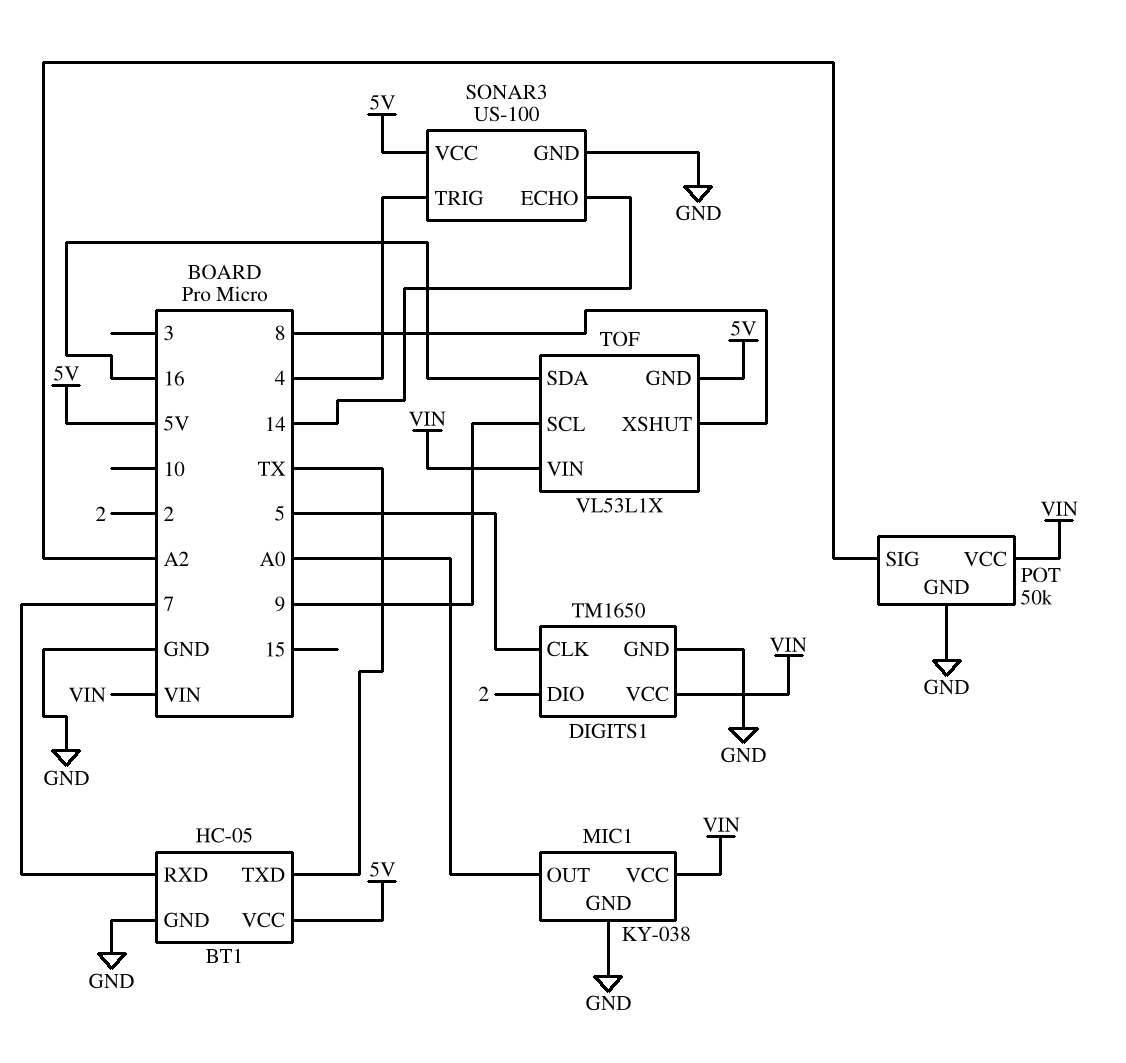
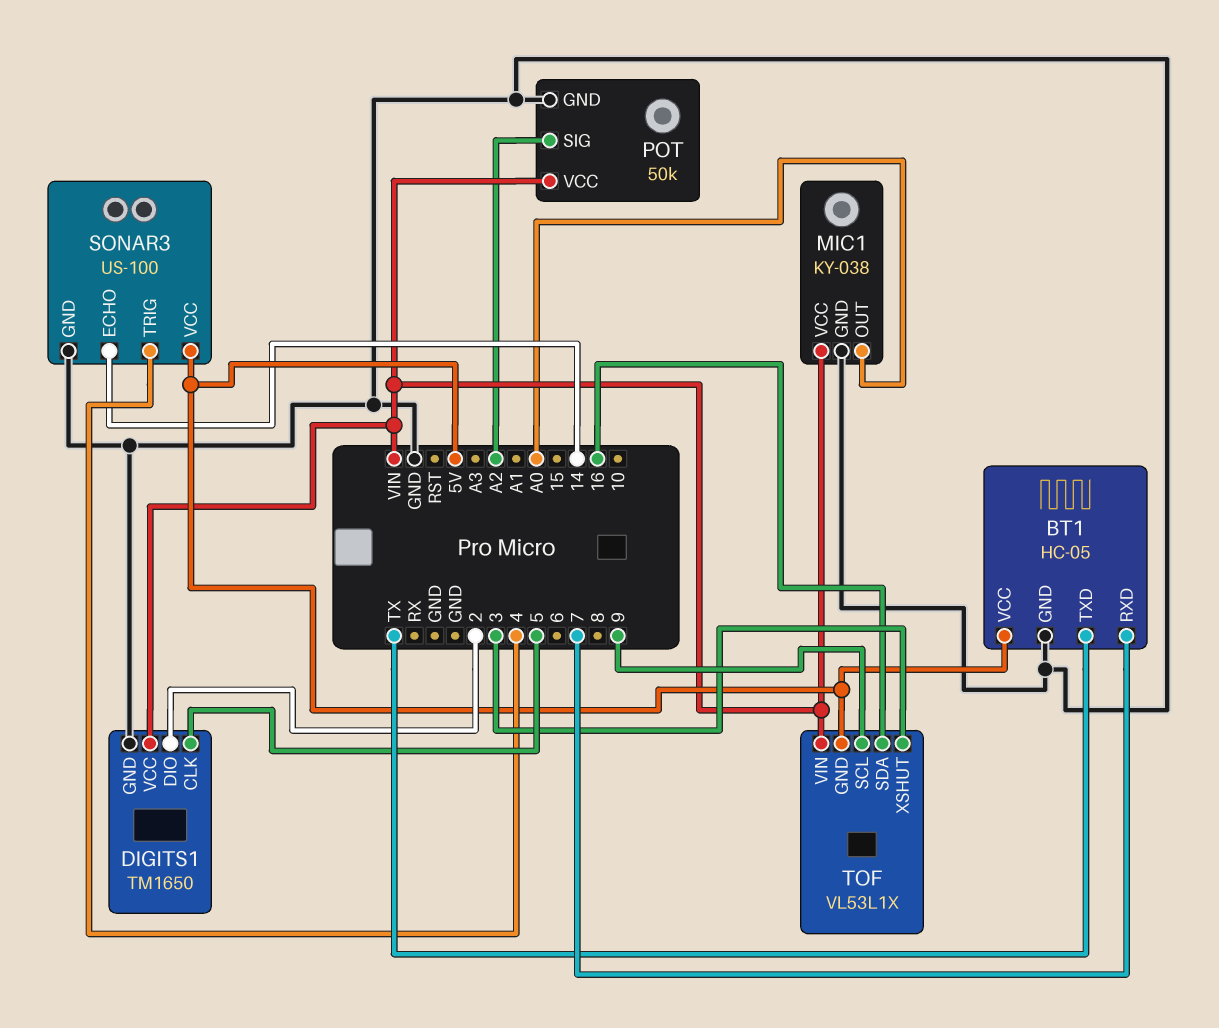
TOF pin XSHUT: 8 -> 3

